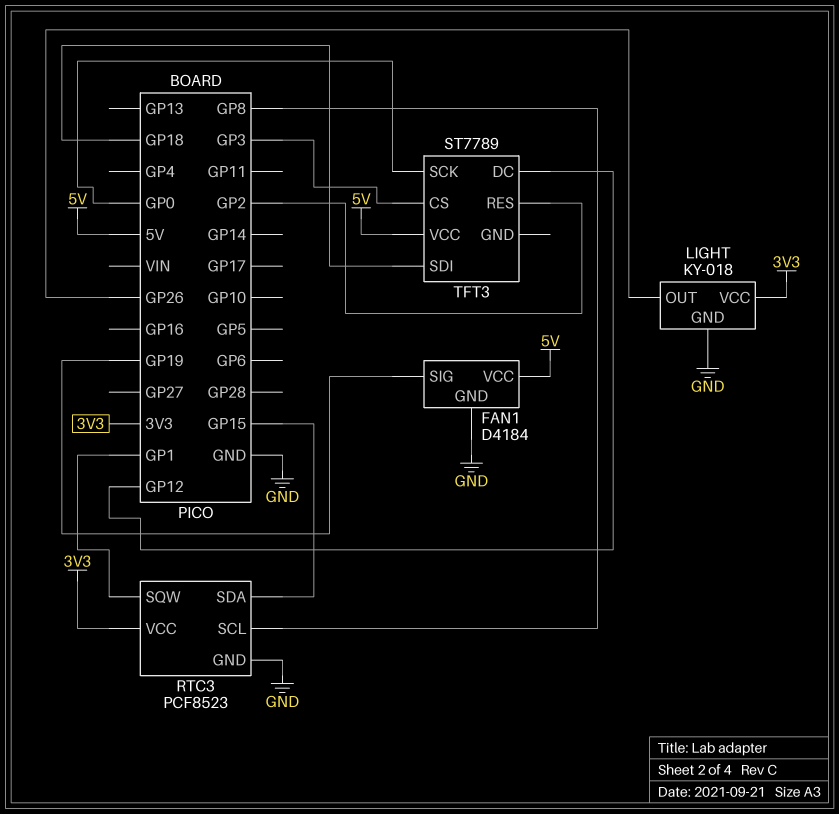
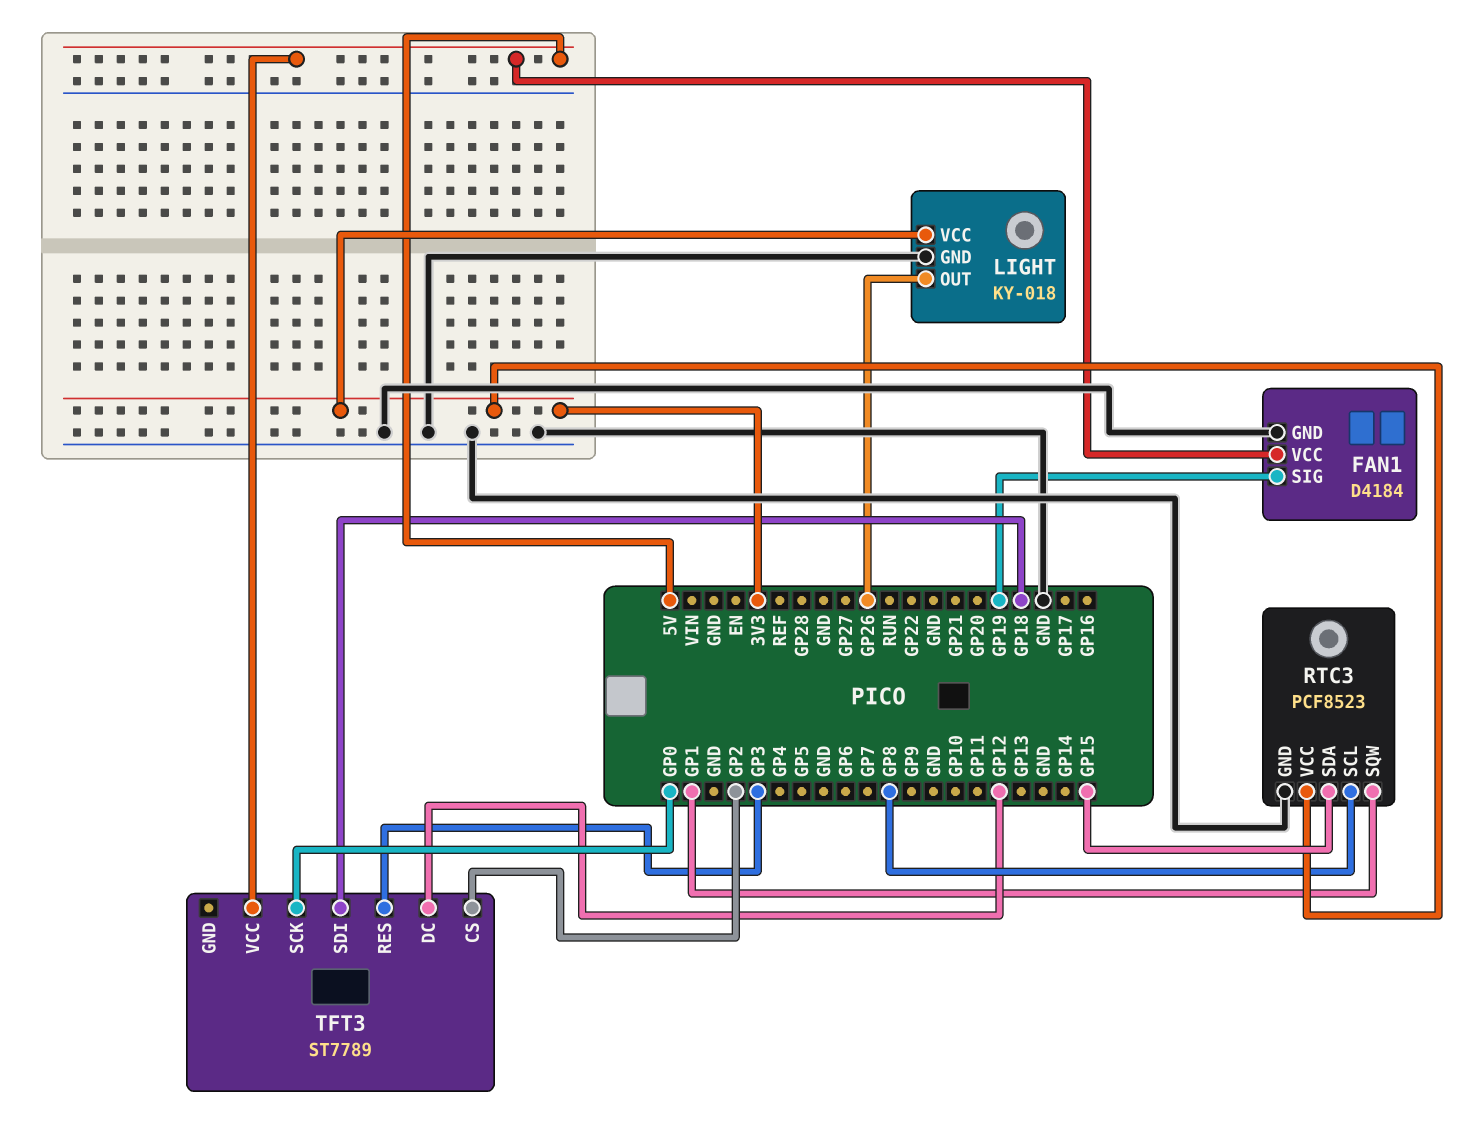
TFT3 pin CS: GP3 -> GP2
TFT3 pin RES: GP2 -> GP3

